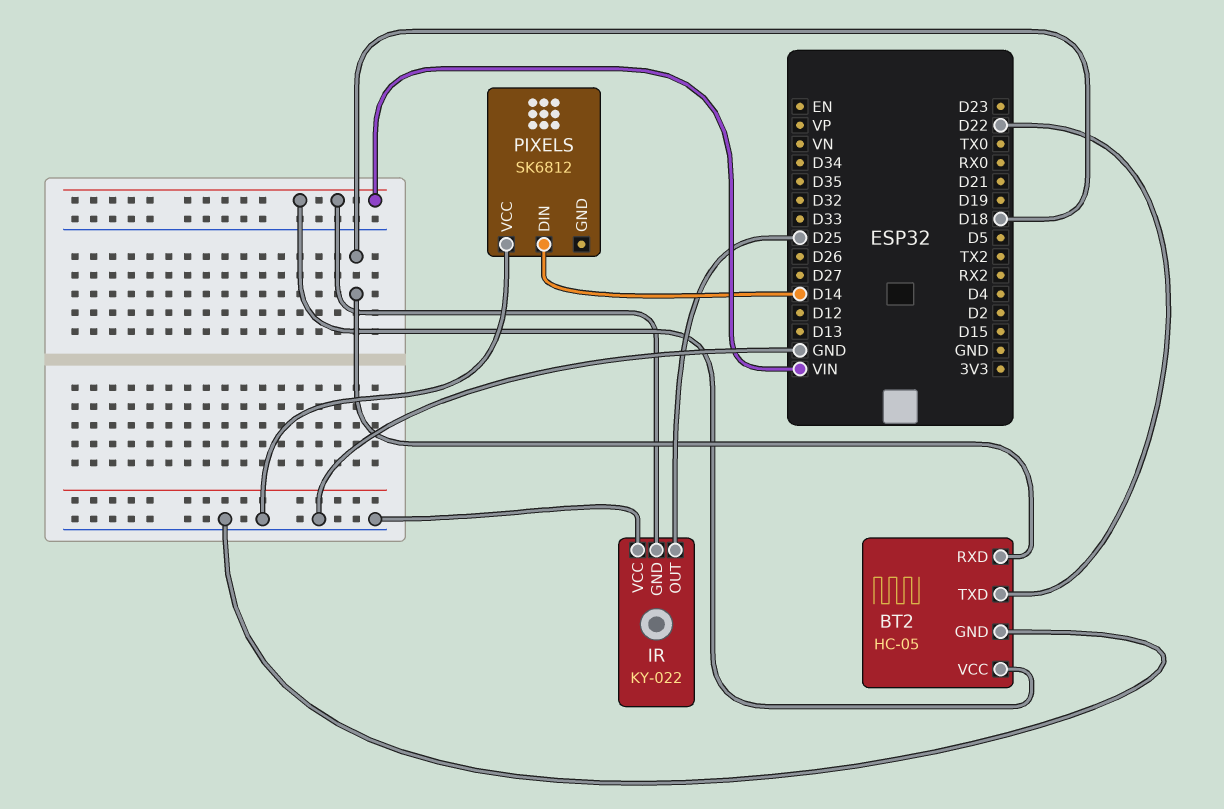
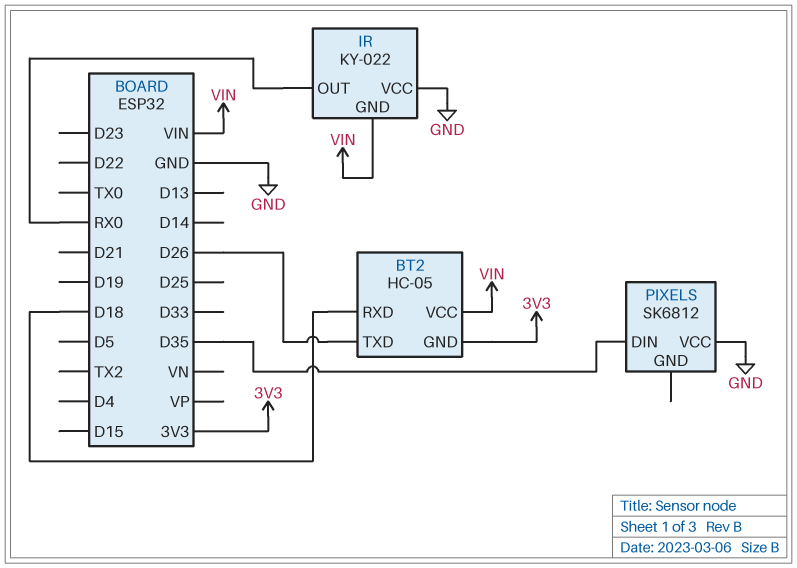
BT2 pin GND: GND -> 3V3
BT2 pin TXD: D22 -> D26
IR pin OUT: D25 -> RX0
PIXELS pin DIN: D14 -> D35

